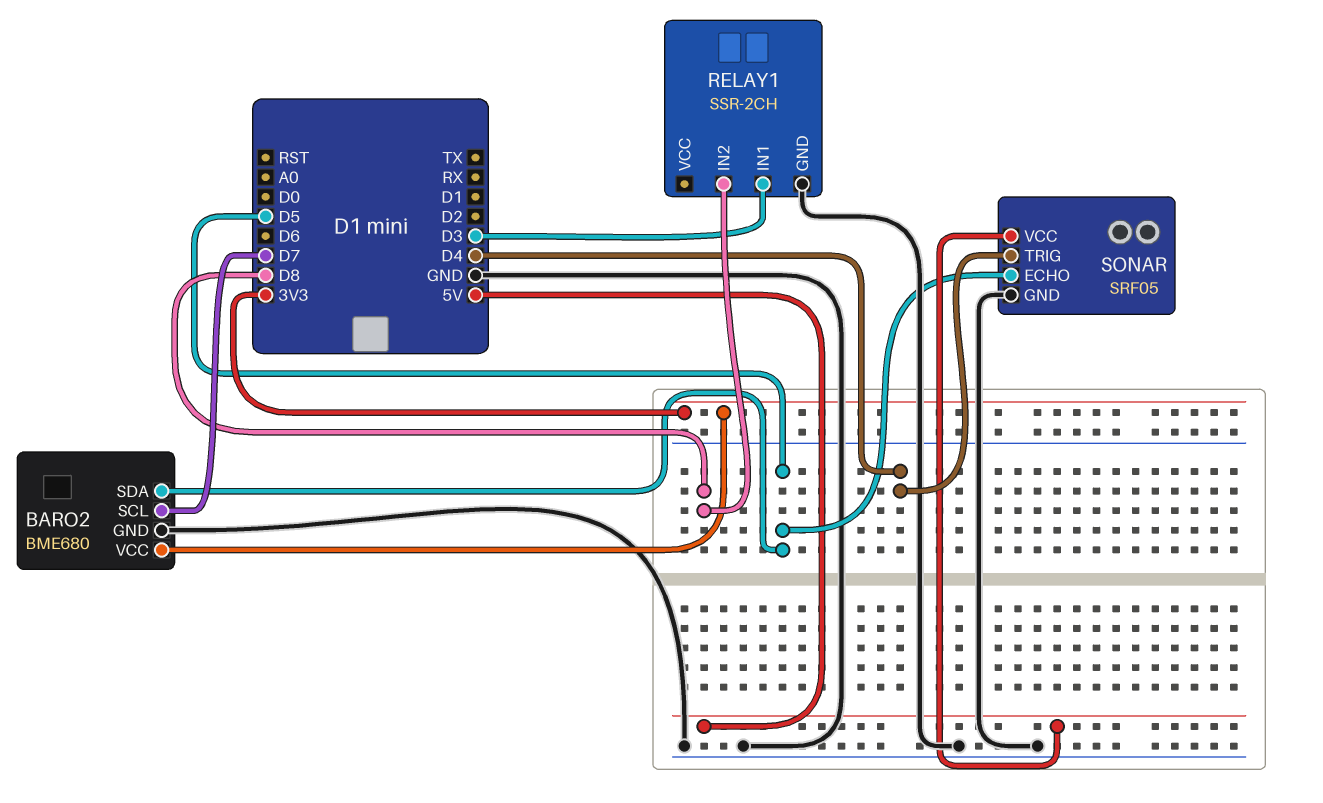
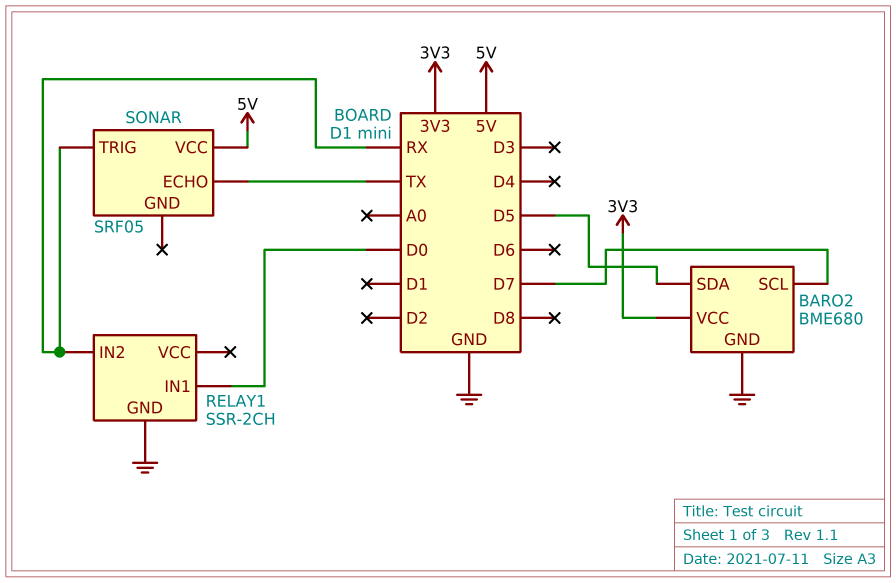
RELAY1 pin IN1: D3 -> D0
RELAY1 pin IN2: D8 -> RX
SONAR pin ECHO: D5 -> TX
SONAR pin GND: GND -> none
SONAR pin TRIG: D4 -> RX

